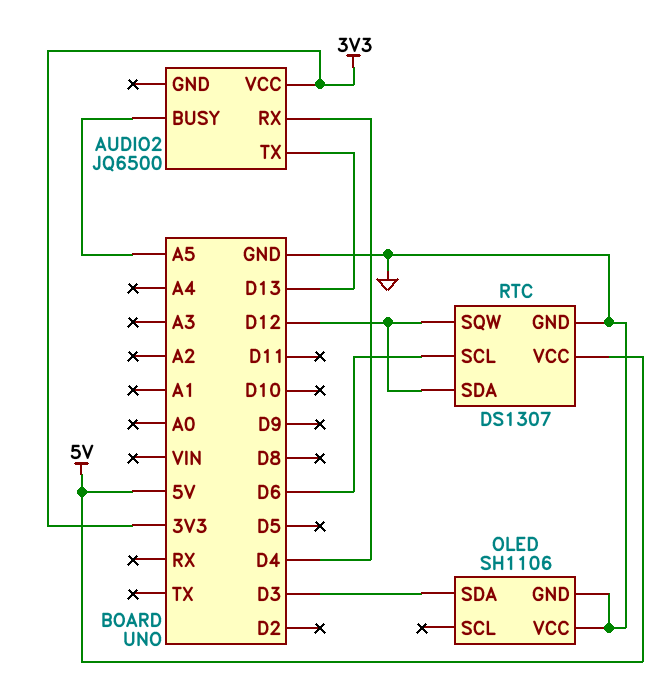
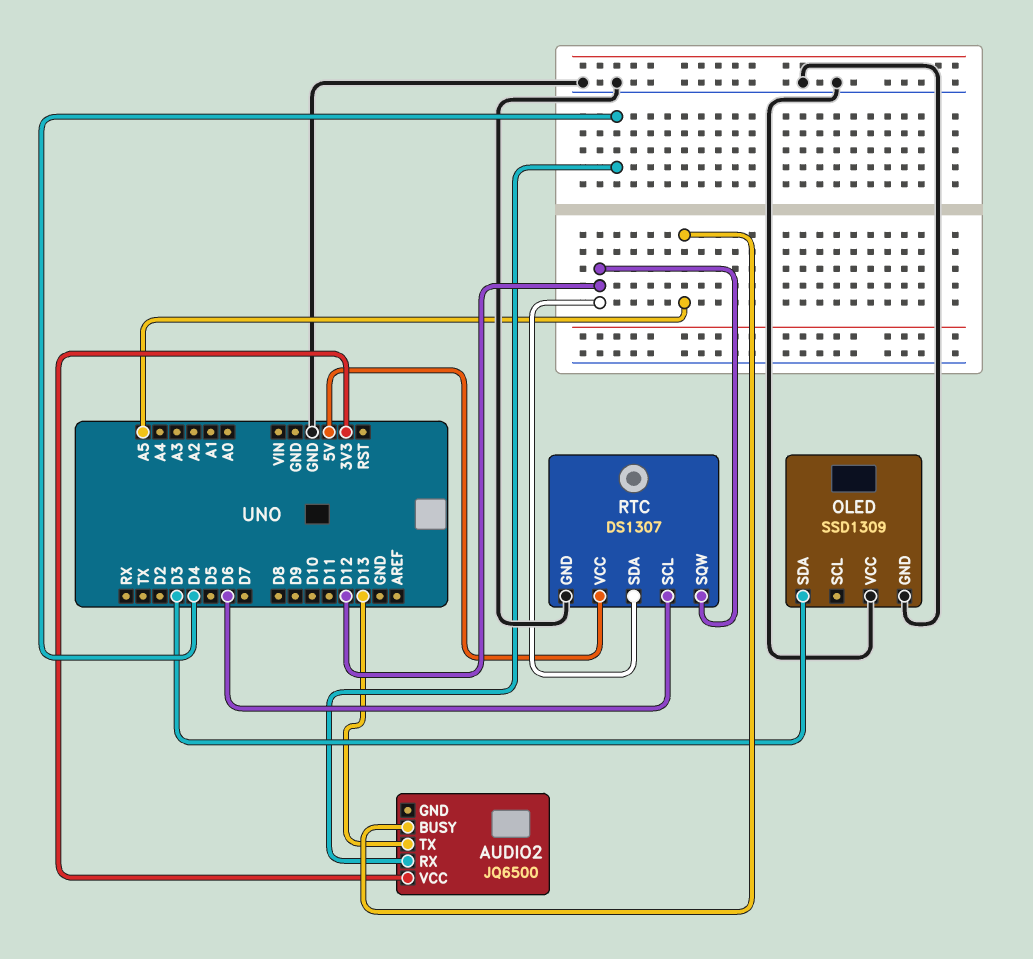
OLED: SH1106 -> SSD1309

